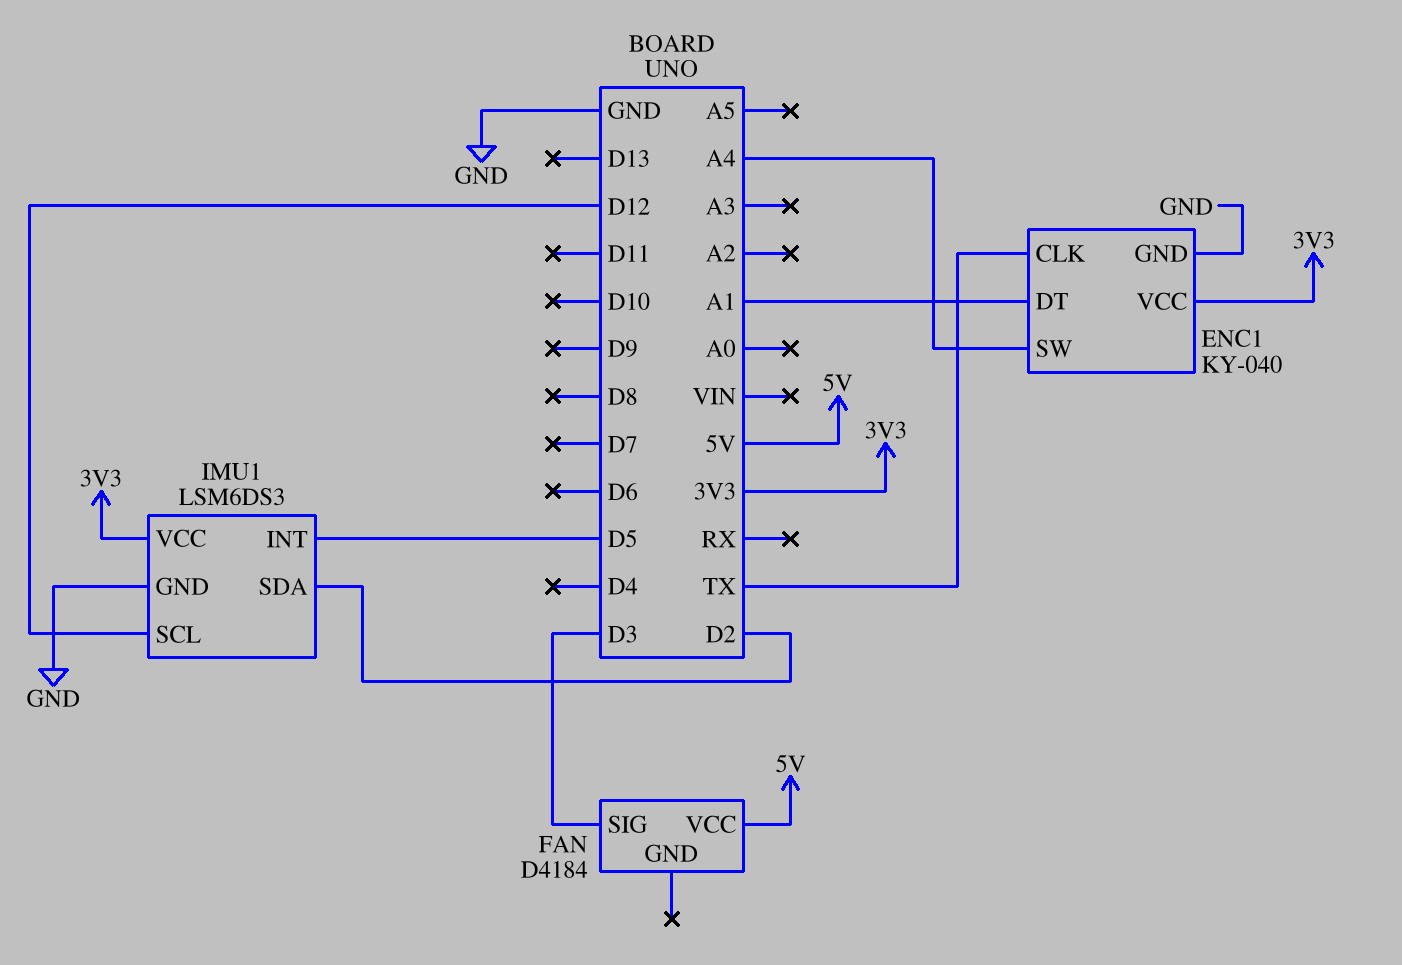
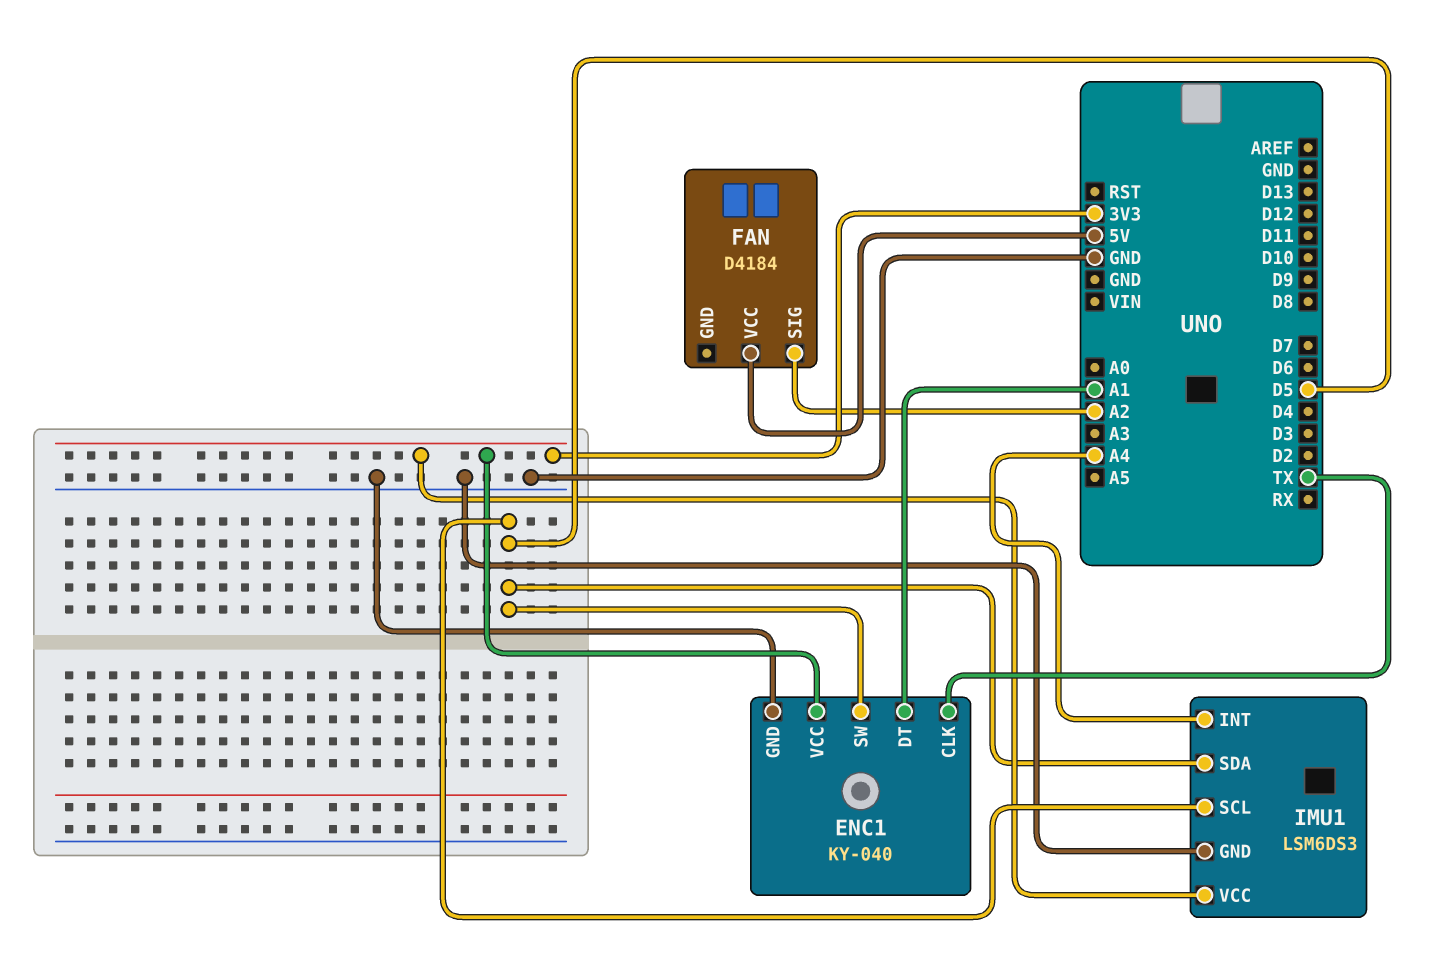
ENC1 pin SW: A4 -> D5
FAN pin SIG: D3 -> A2
IMU1 pin INT: D5 -> A4
IMU1 pin SCL: D12 -> D5
IMU1 pin SDA: D2 -> D5

